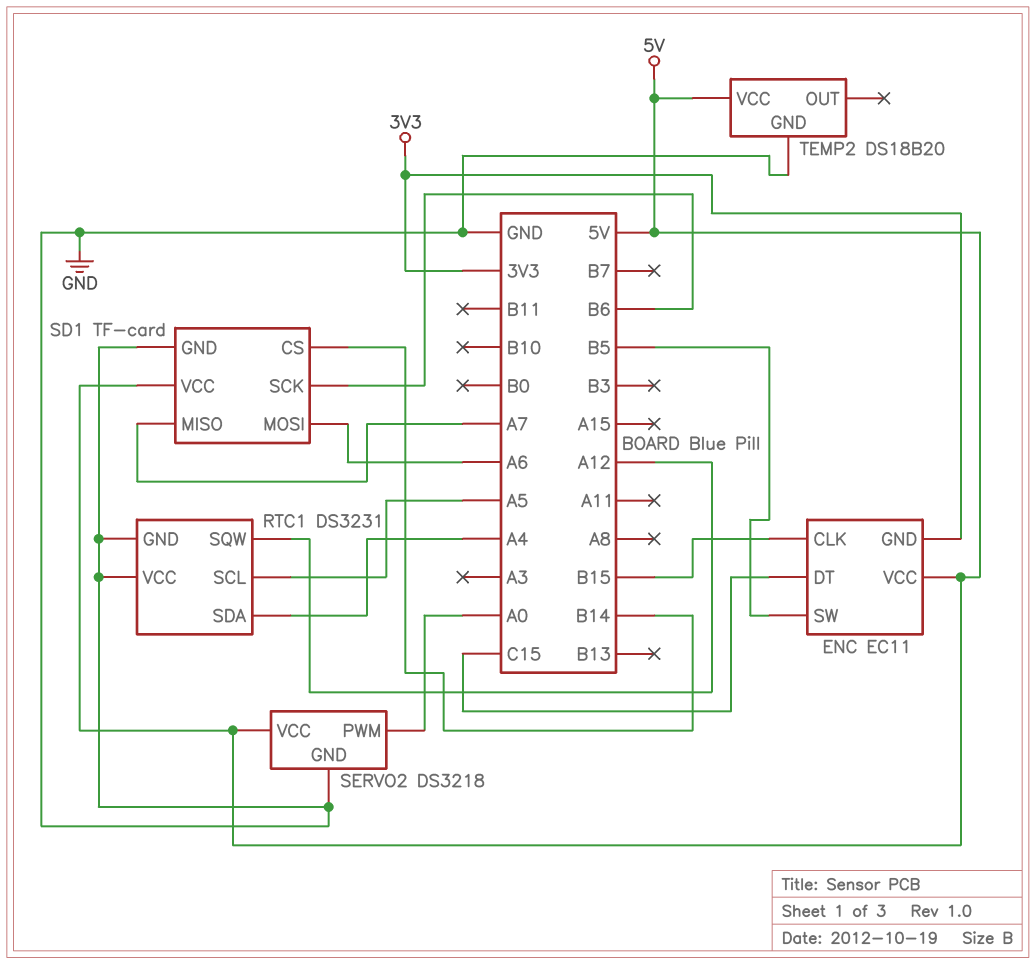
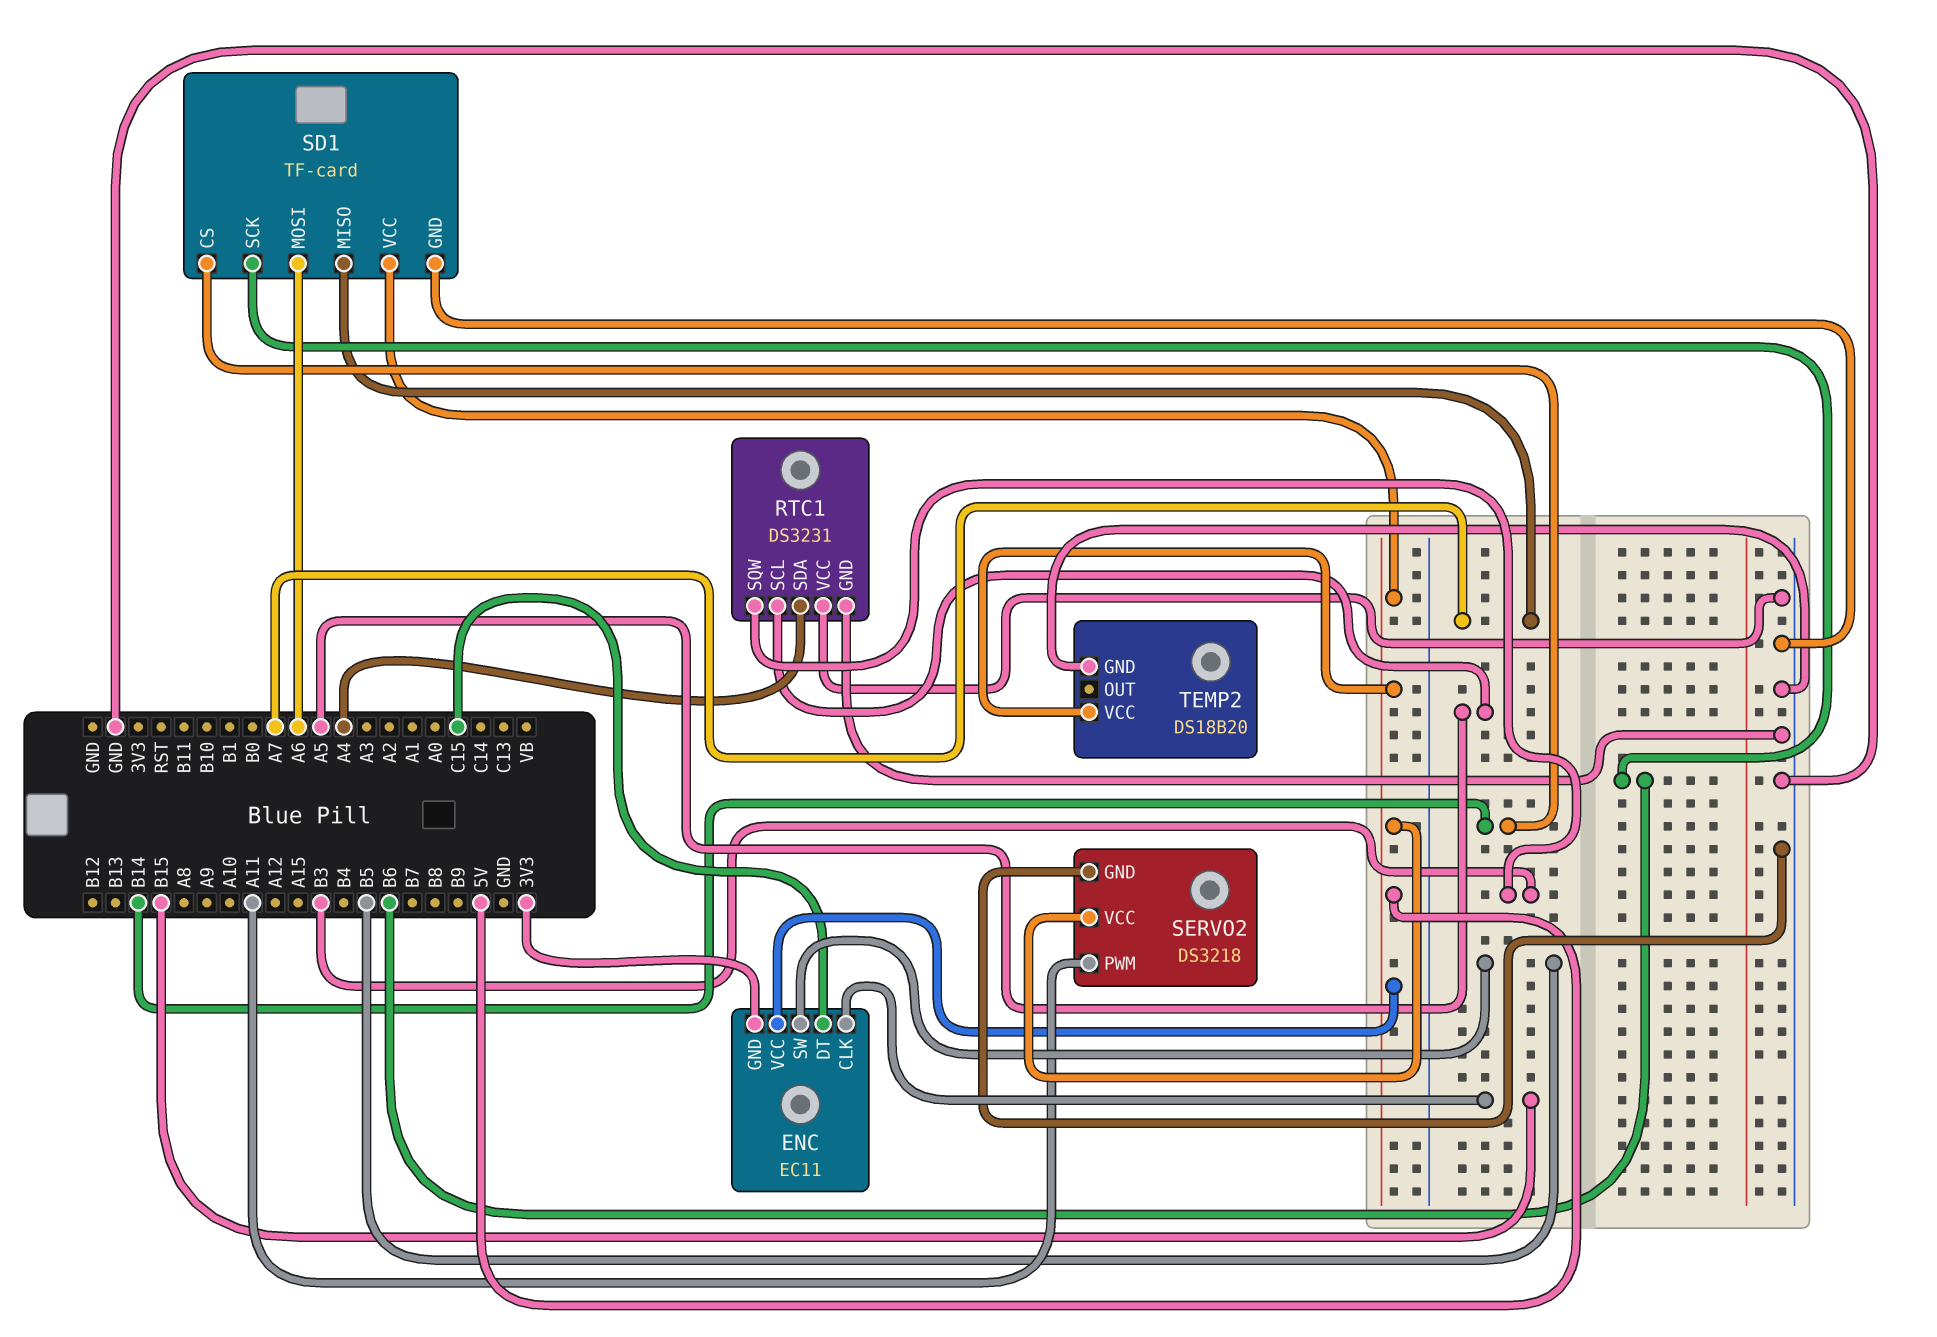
RTC1 pin SQW: A12 -> B3
SERVO2 pin PWM: A0 -> A11

